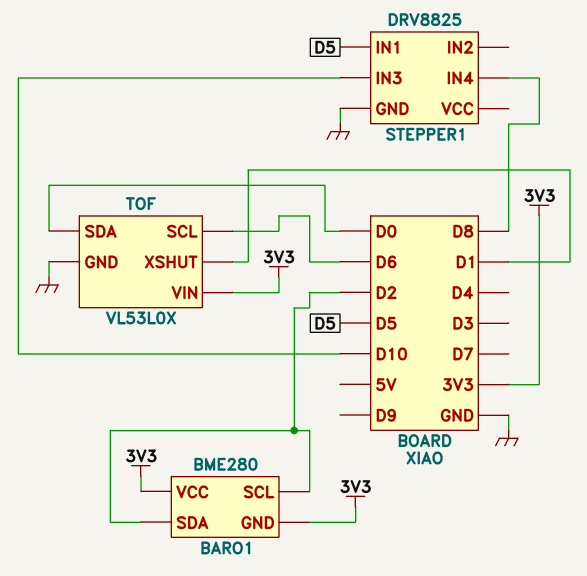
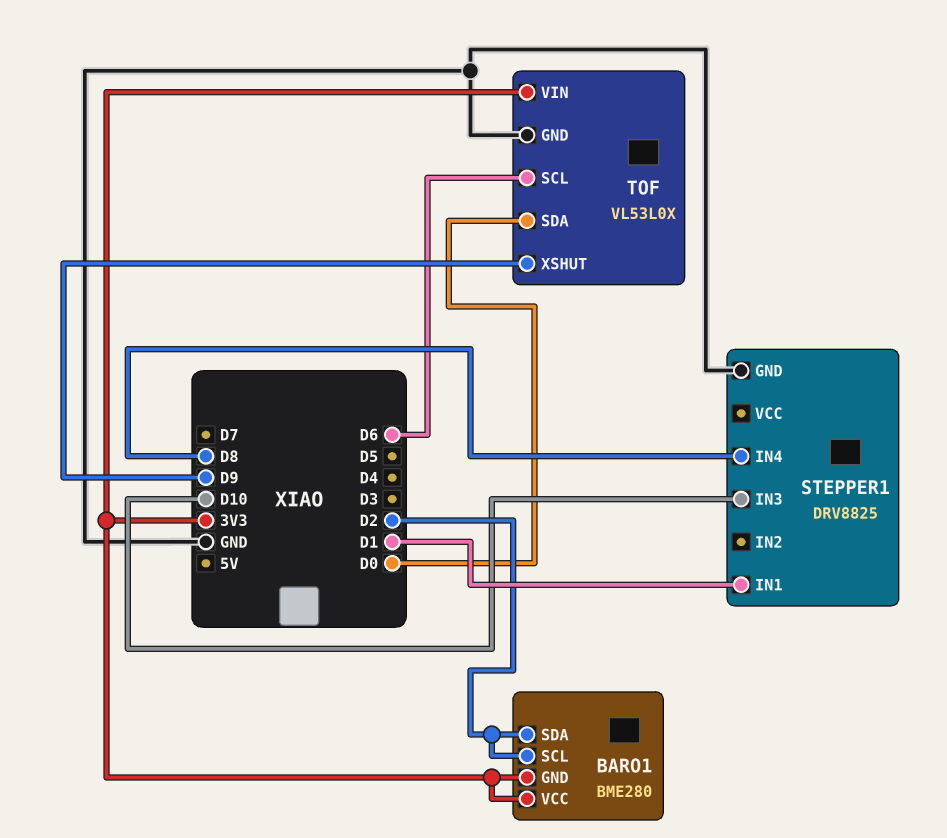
STEPPER1 pin IN1: D5 -> D1
TOF pin XSHUT: D1 -> D9

